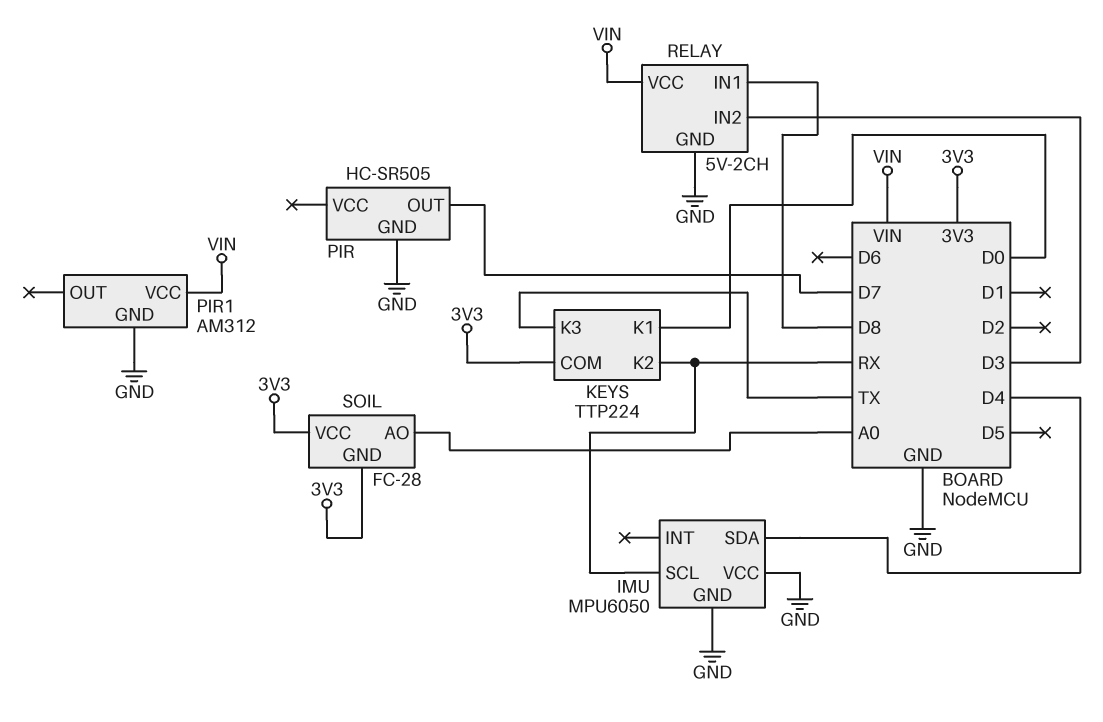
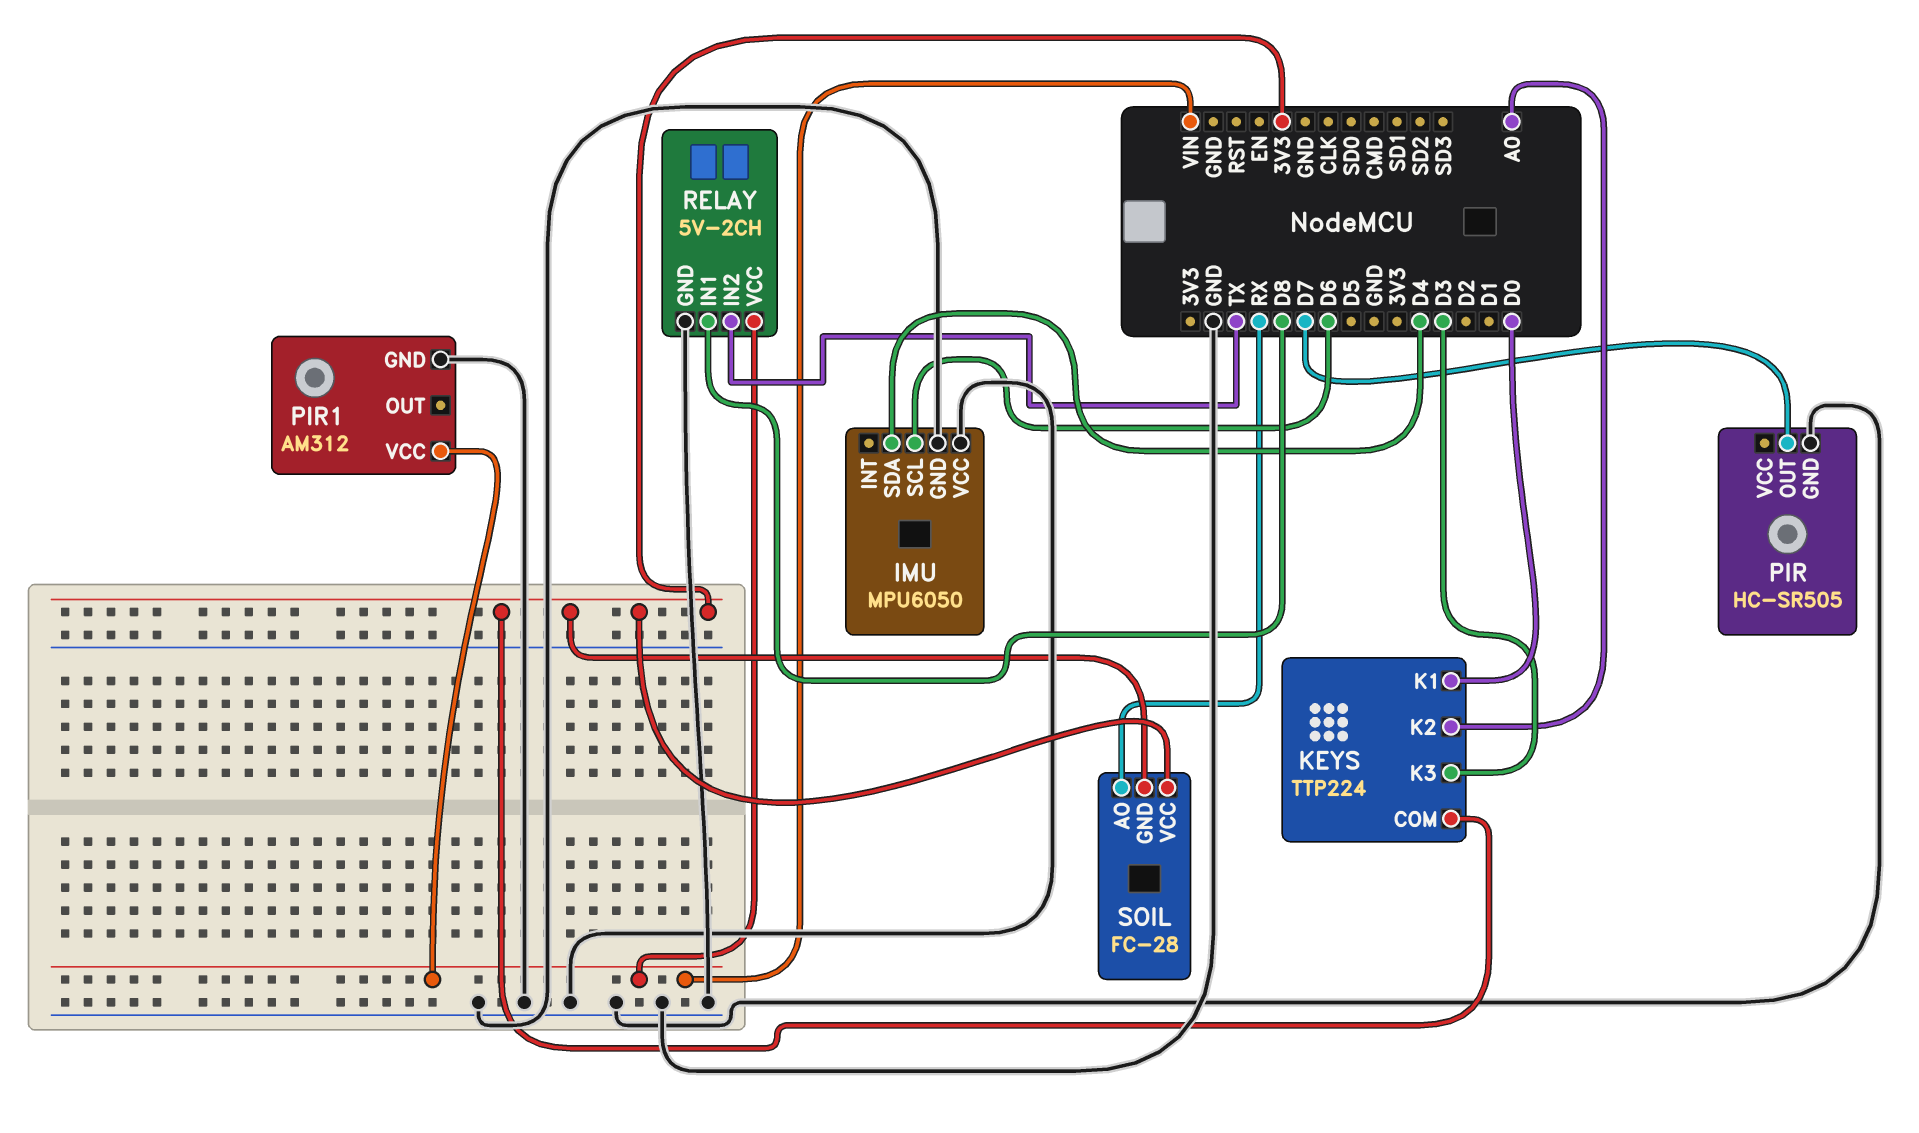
IMU pin SCL: RX -> D6
KEYS pin K2: RX -> A0
KEYS pin K3: TX -> D3
RELAY pin IN2: D3 -> TX
SOIL pin AO: A0 -> RX

